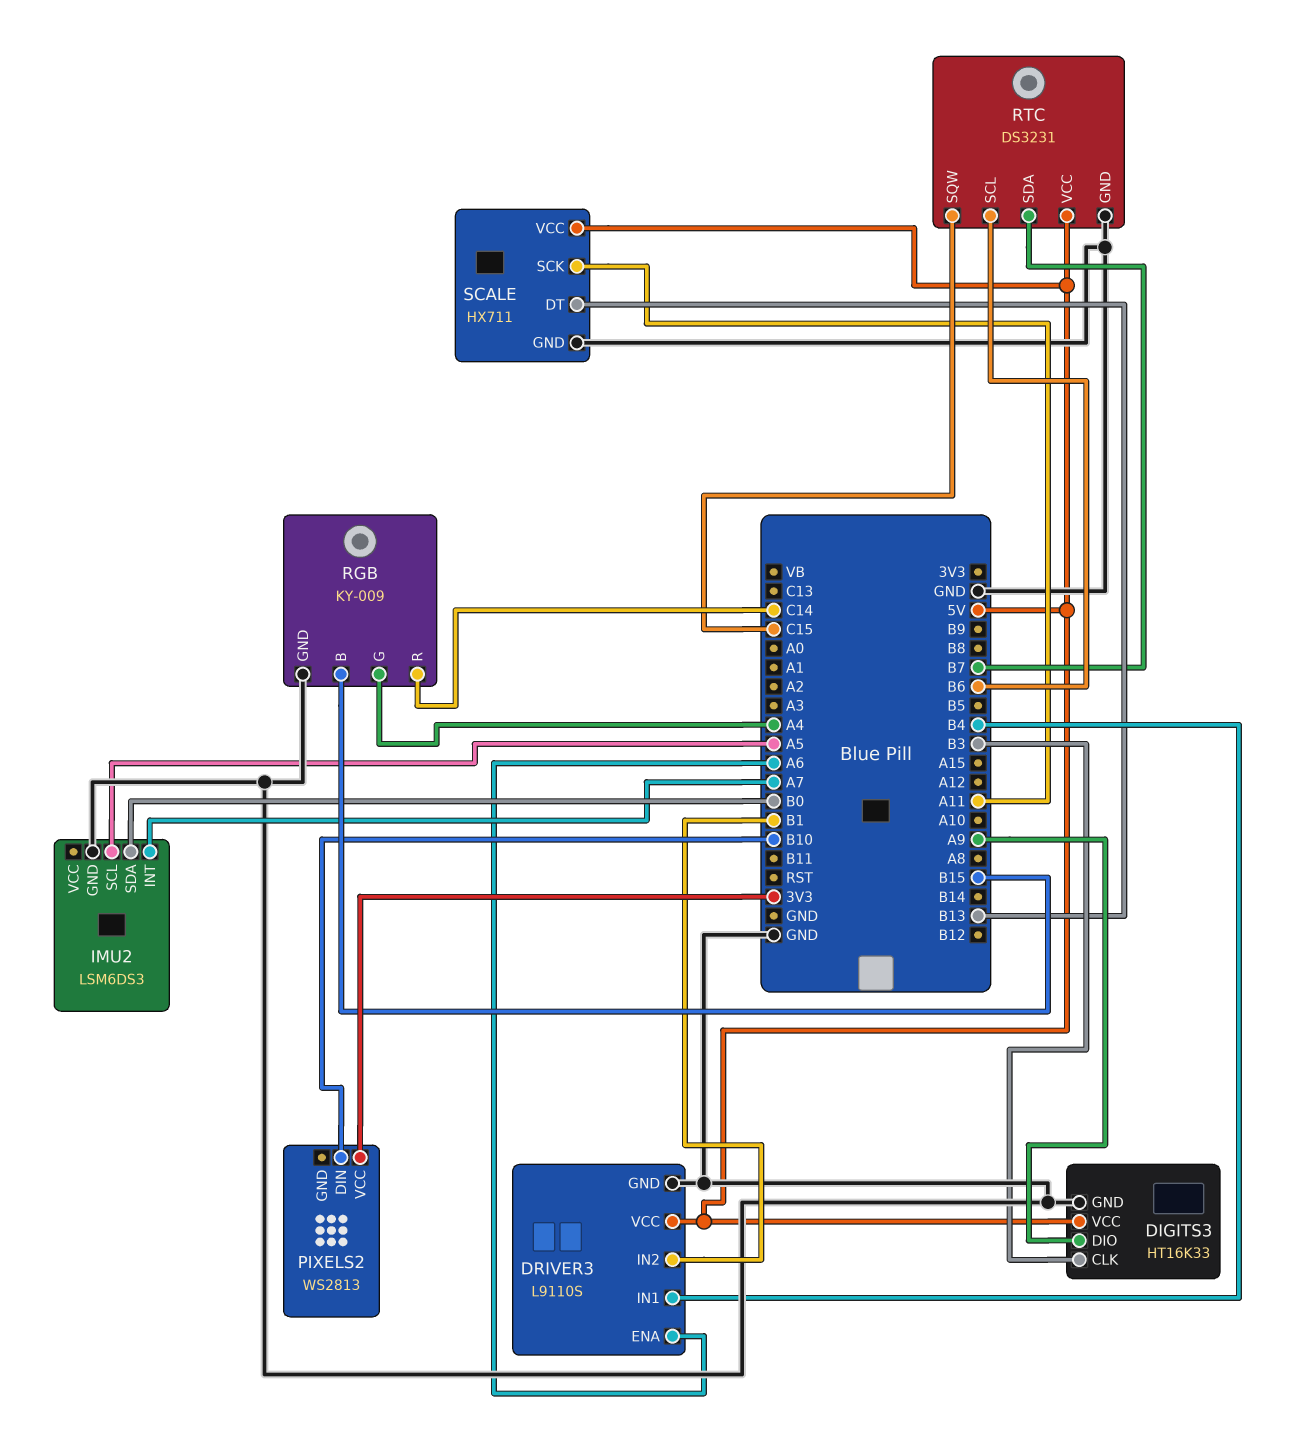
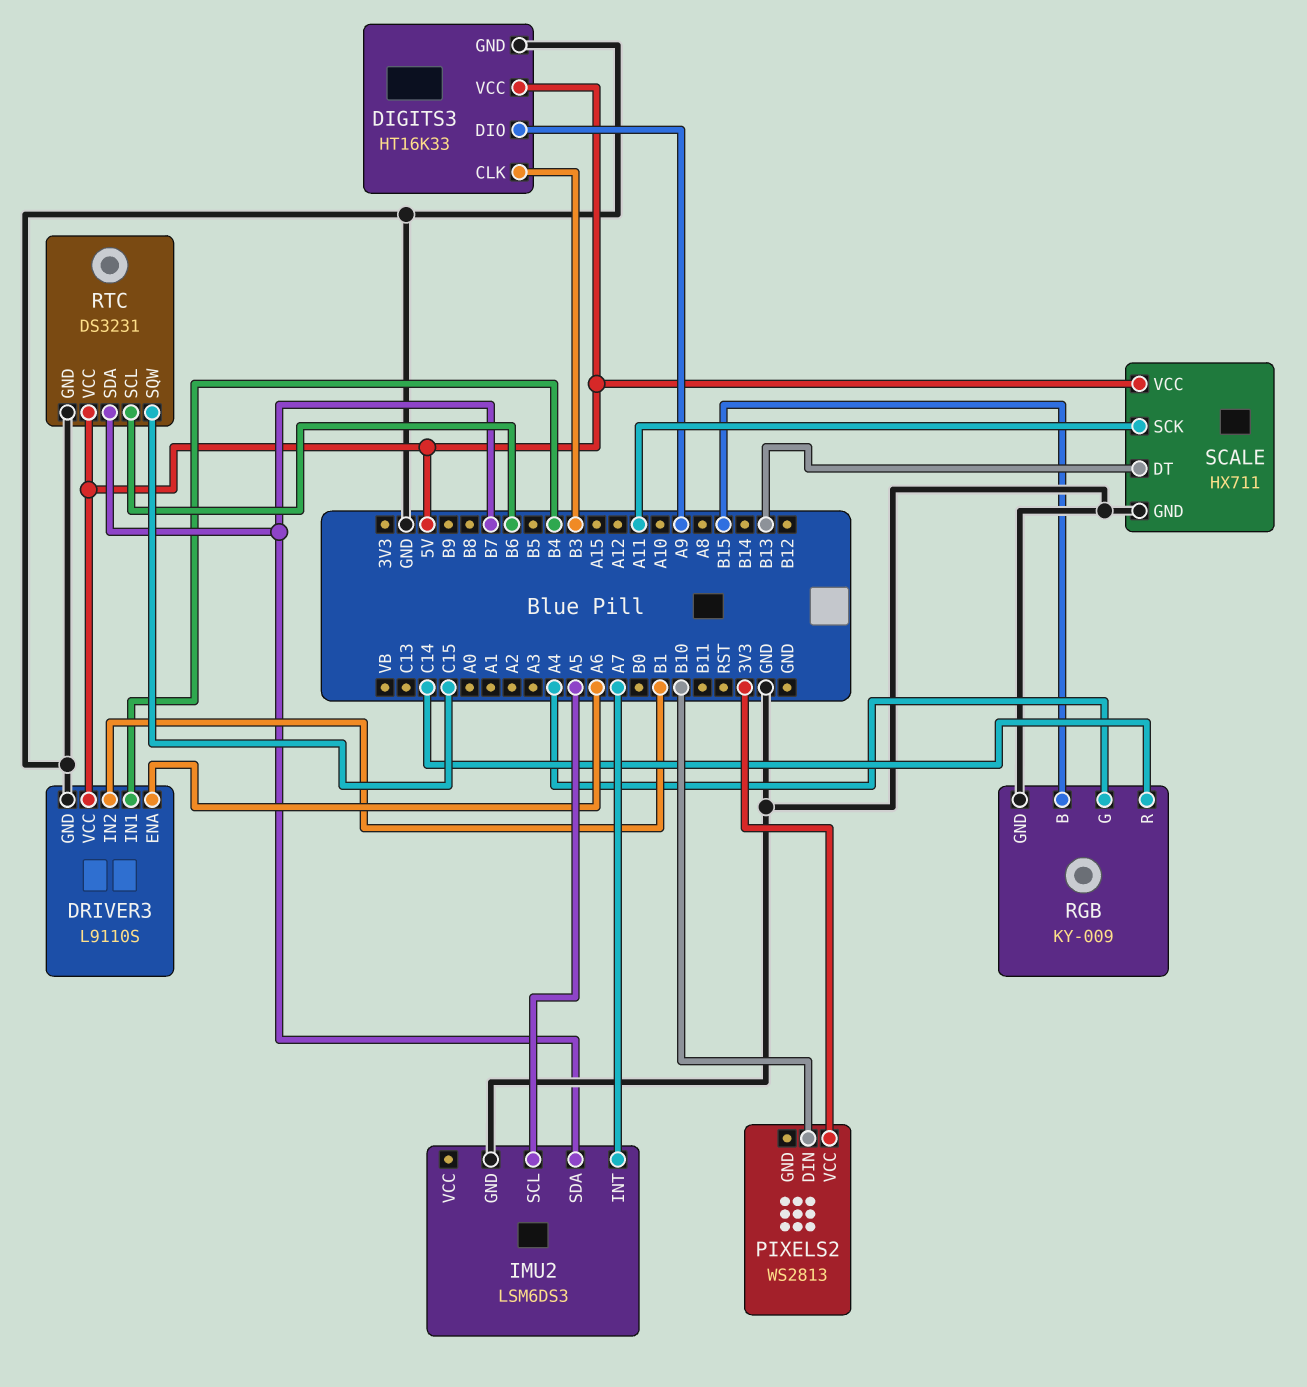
IMU2 pin SDA: B0 -> B7

